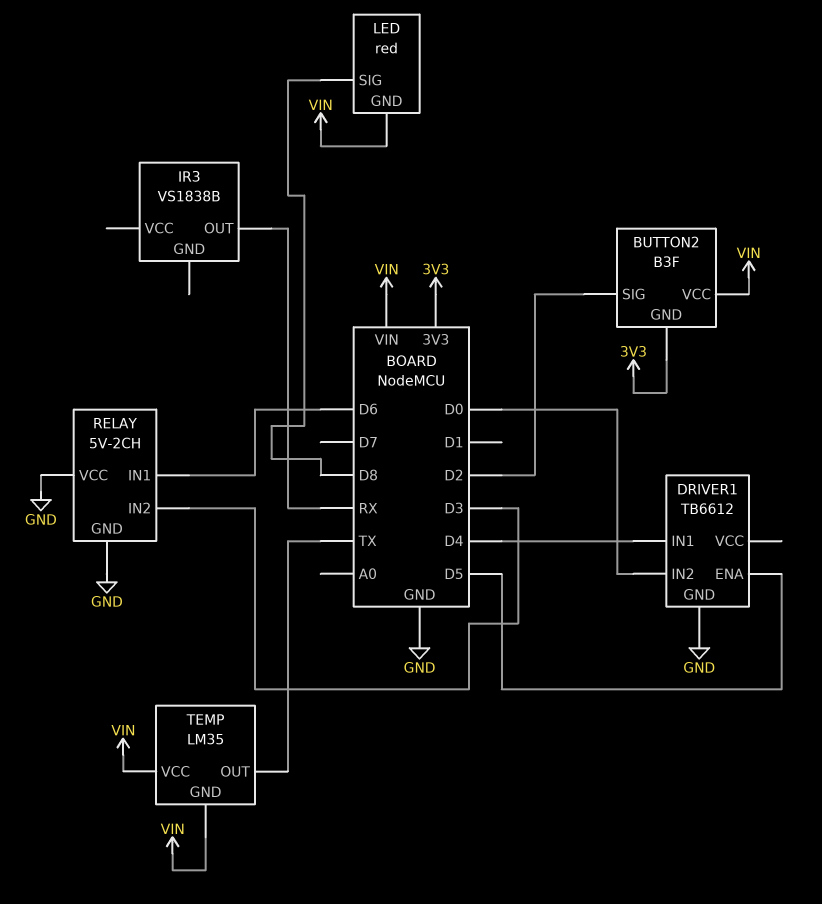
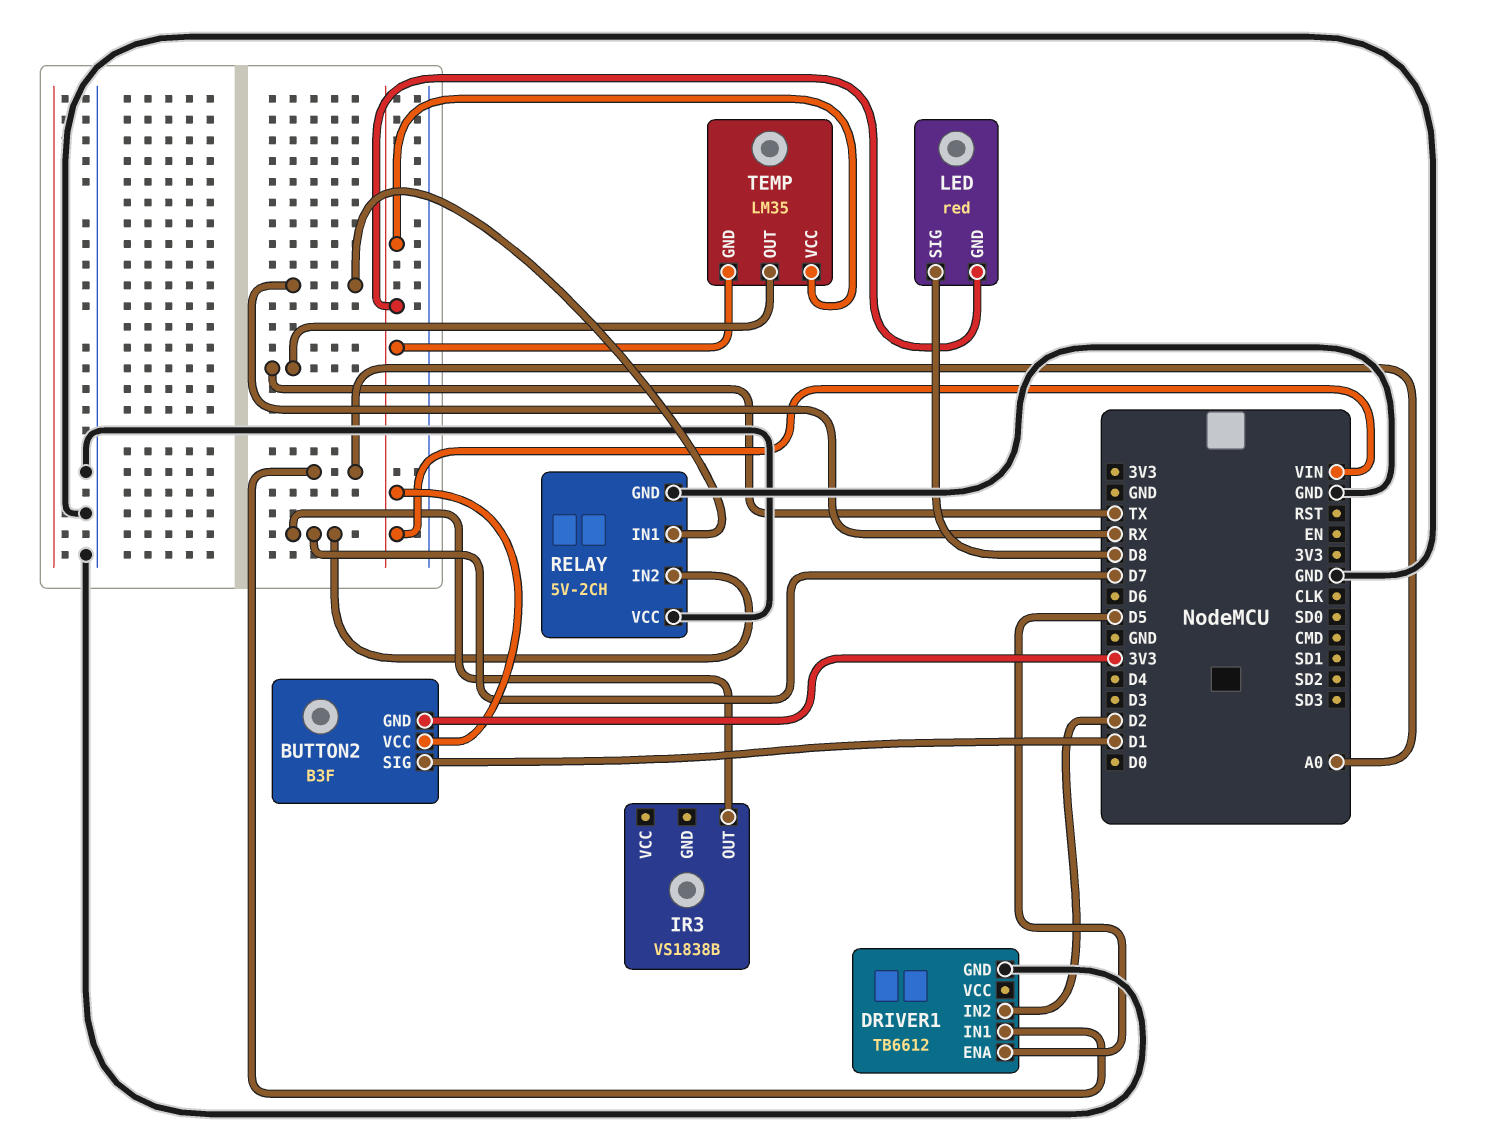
BUTTON2 pin SIG: D2 -> D1
DRIVER1 pin IN1: D4 -> A0
DRIVER1 pin IN2: D0 -> D2
IR3 pin OUT: RX -> D7
RELAY pin IN1: D6 -> RX
RELAY pin IN2: D3 -> D7

